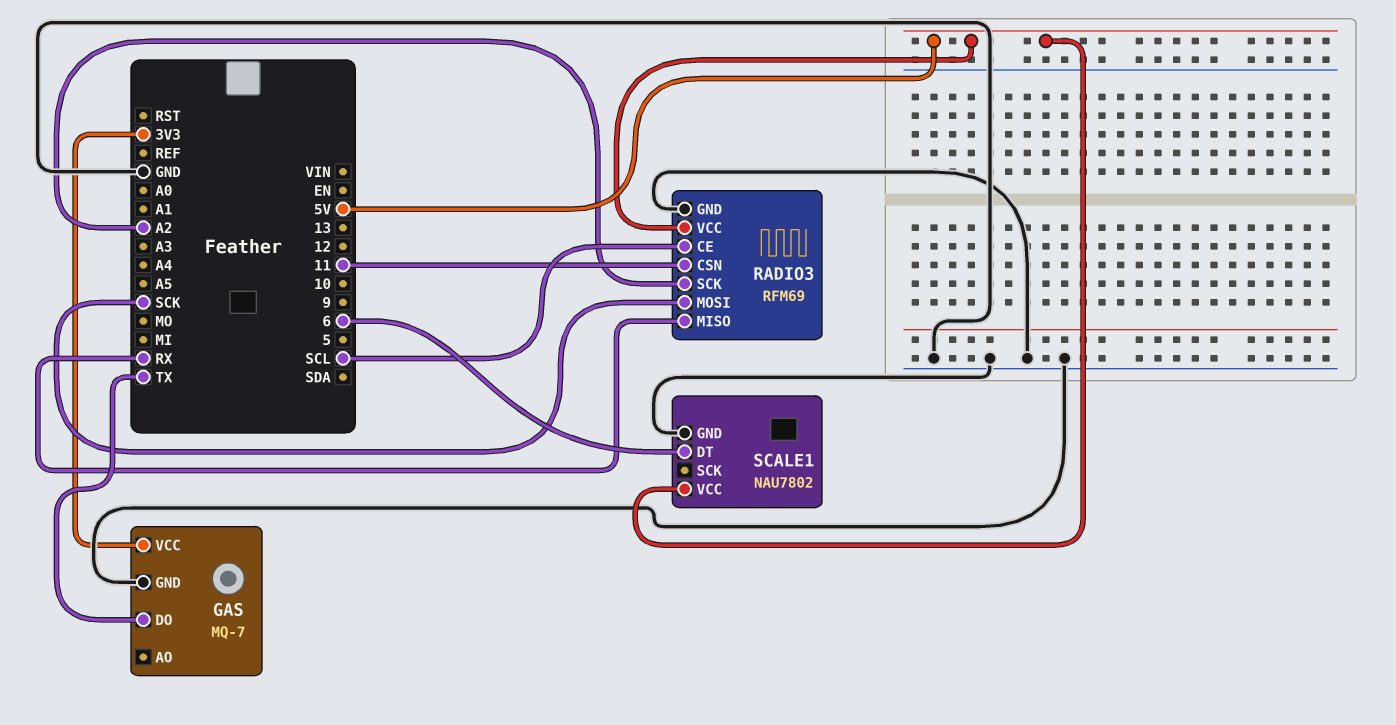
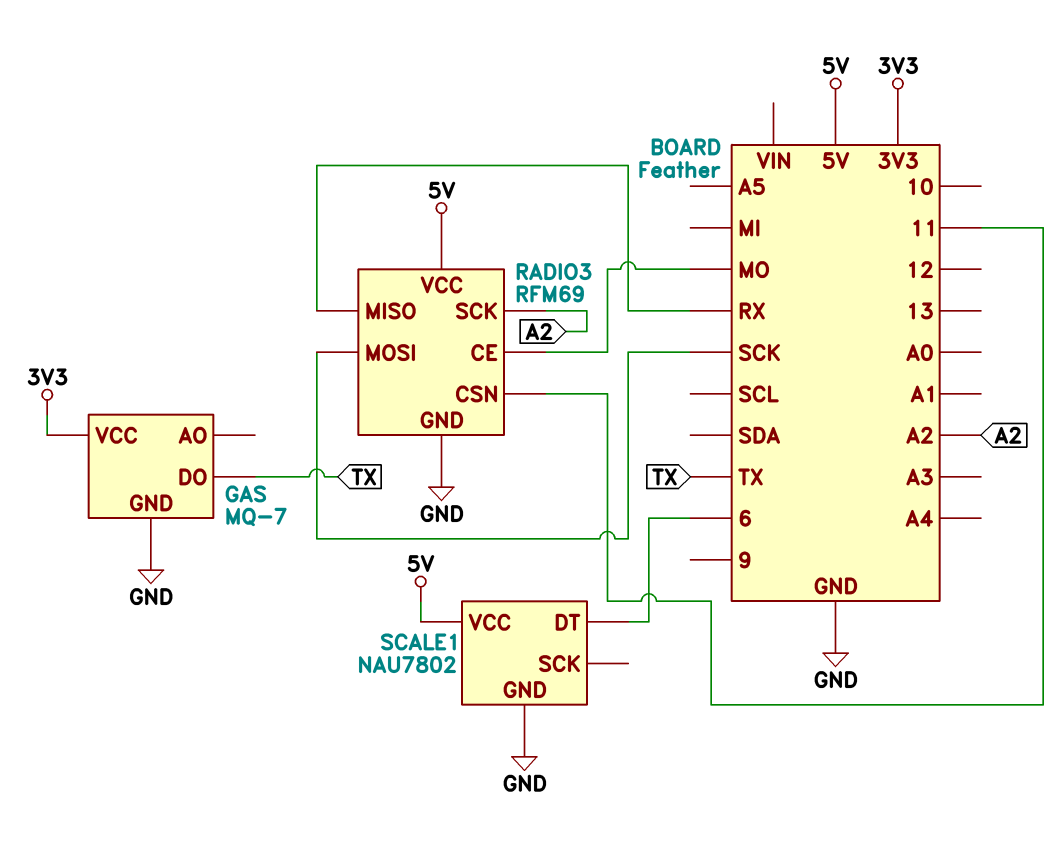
RADIO3 pin CE: SCL -> MO

